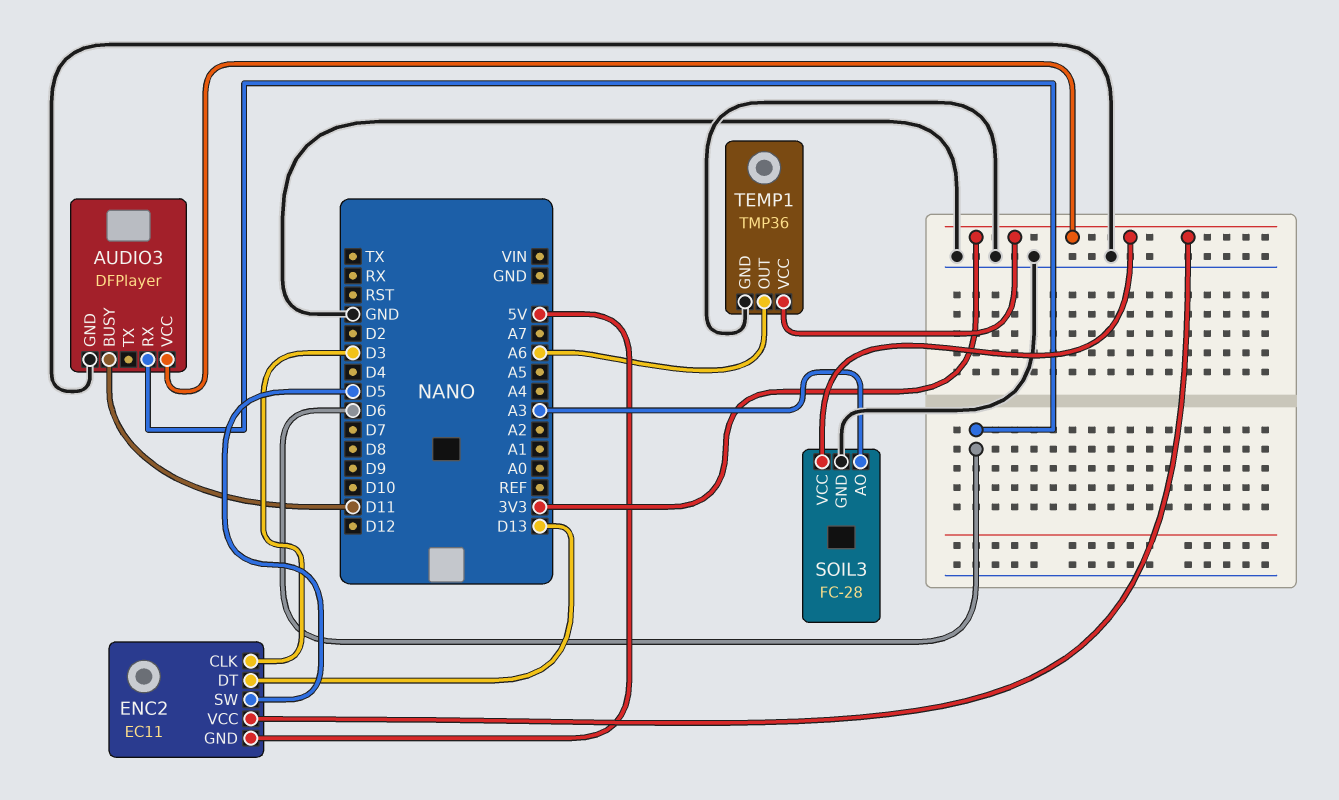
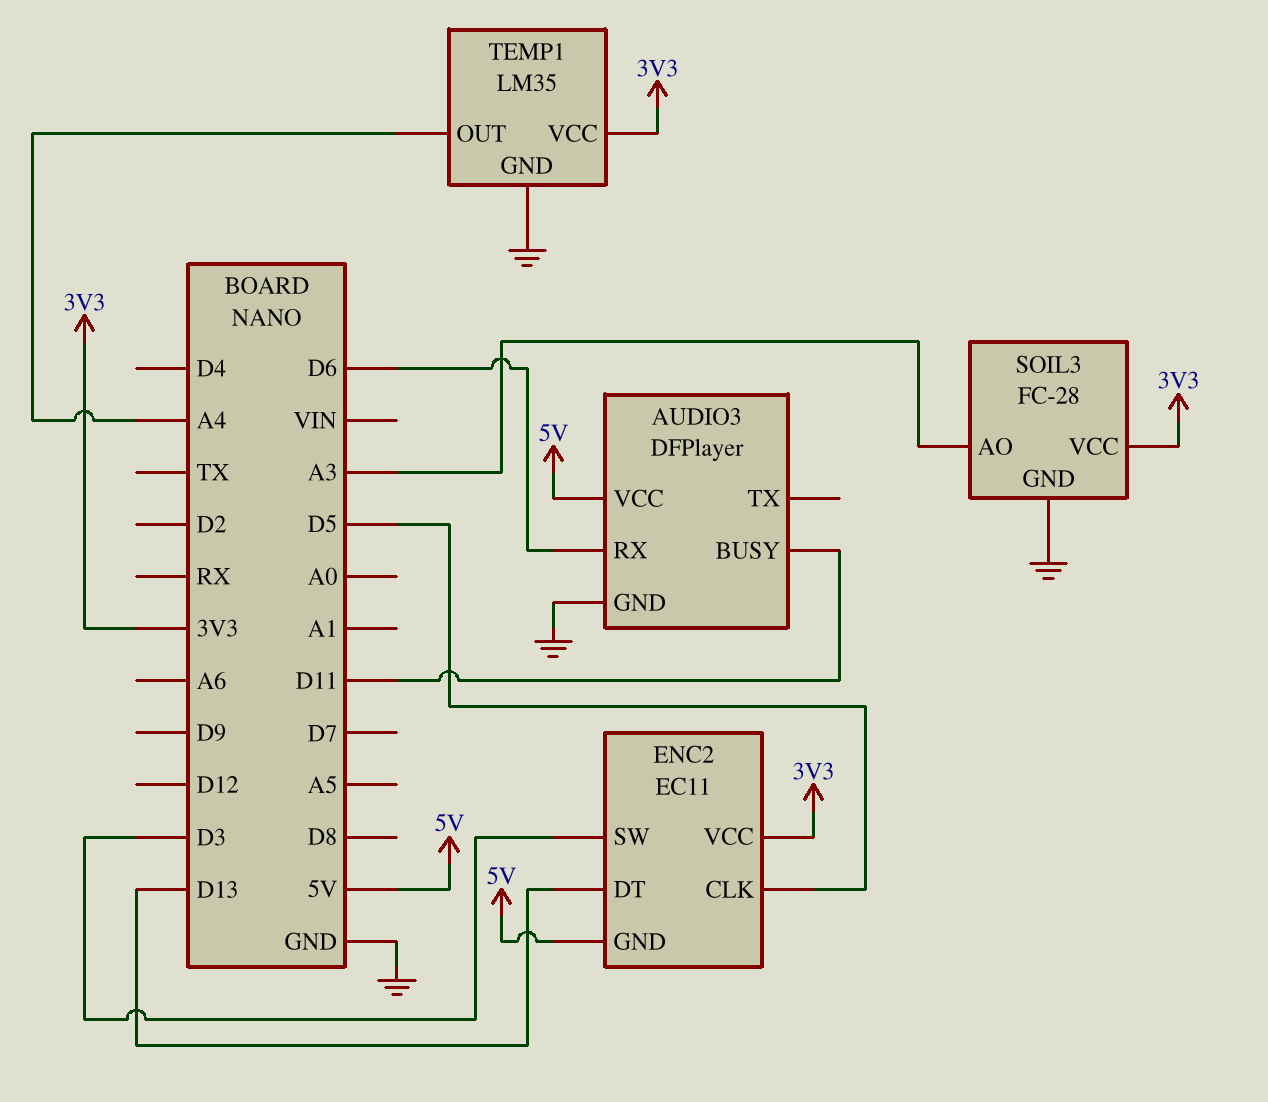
AUDIO3 pin VCC: 3V3 -> 5V
ENC2 pin CLK: D3 -> D5
ENC2 pin SW: D5 -> D3
TEMP1: TMP36 -> LM35
TEMP1 pin OUT: A6 -> A4

